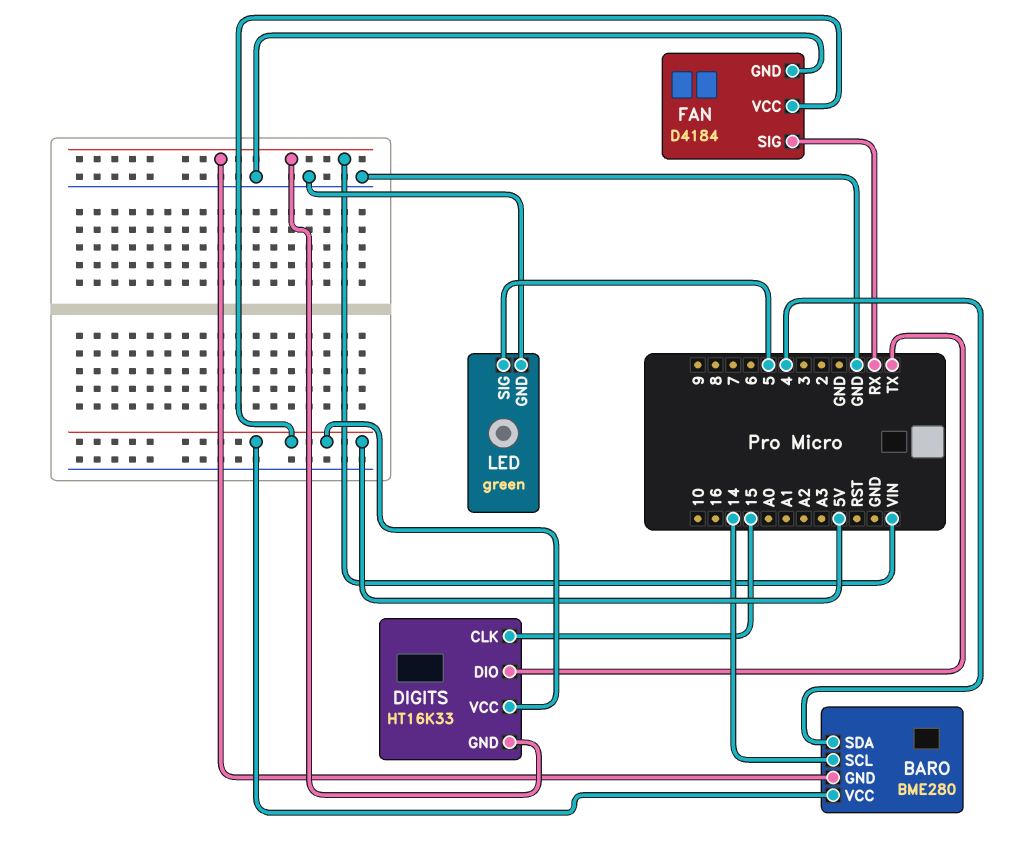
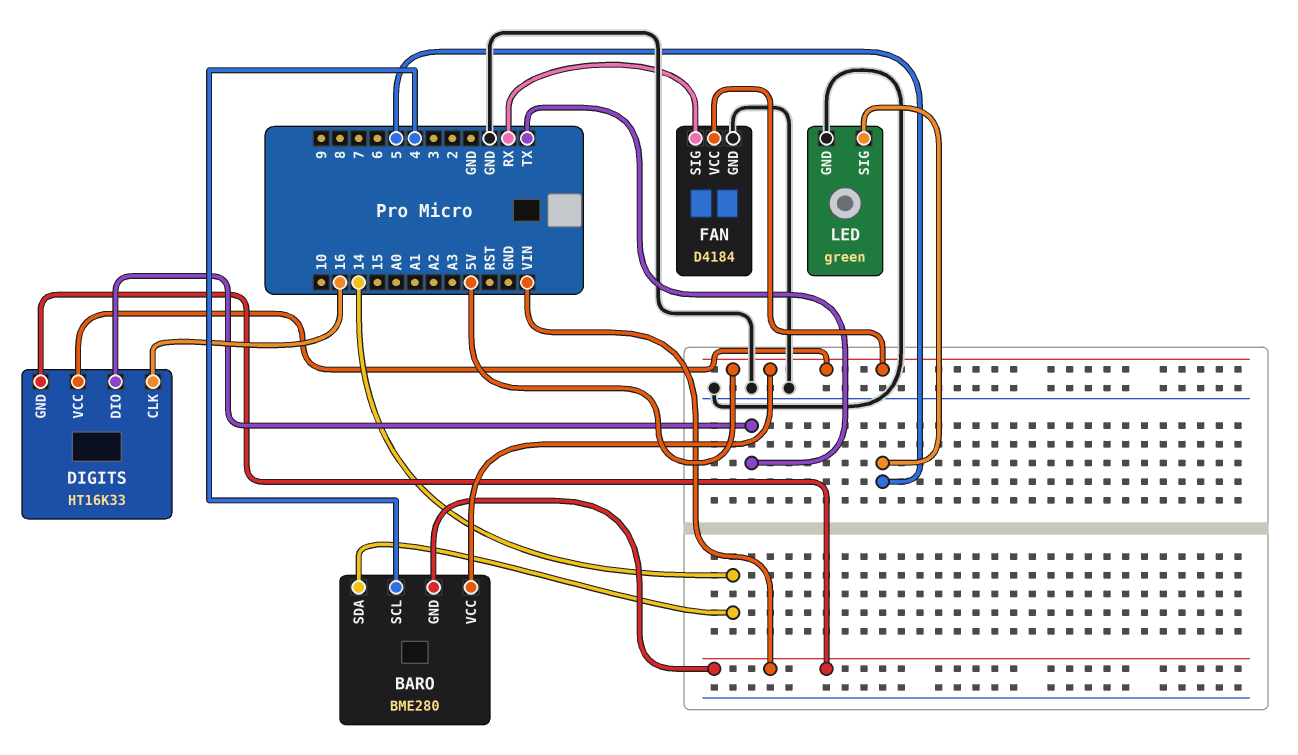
BARO pin SCL: 14 -> 4
BARO pin SDA: 4 -> 14
DIGITS pin CLK: 15 -> 16

